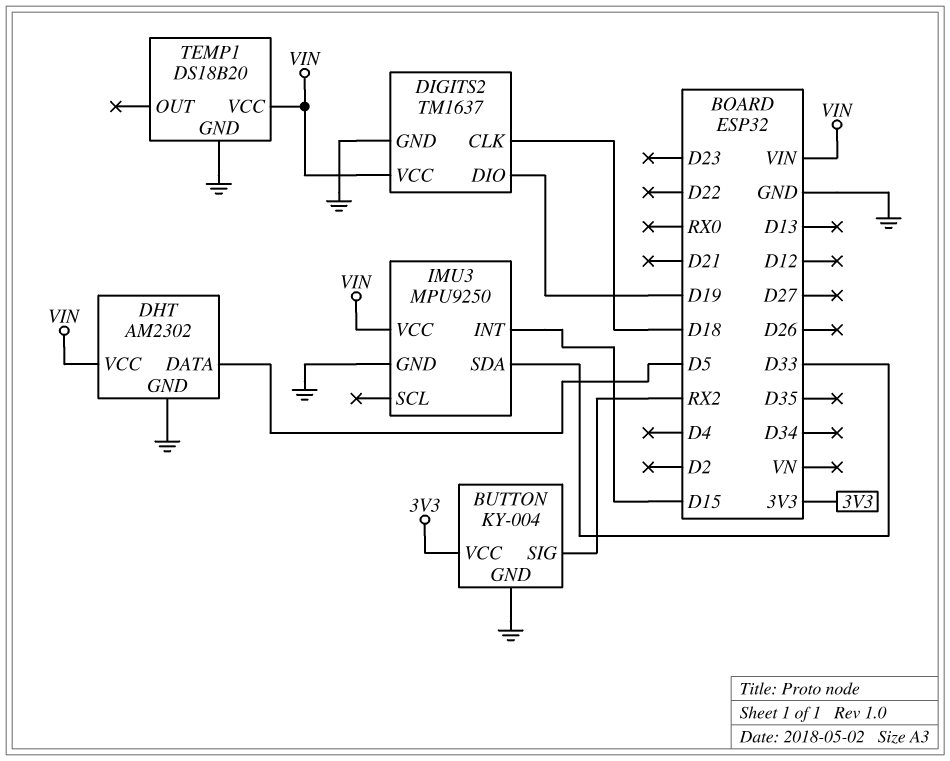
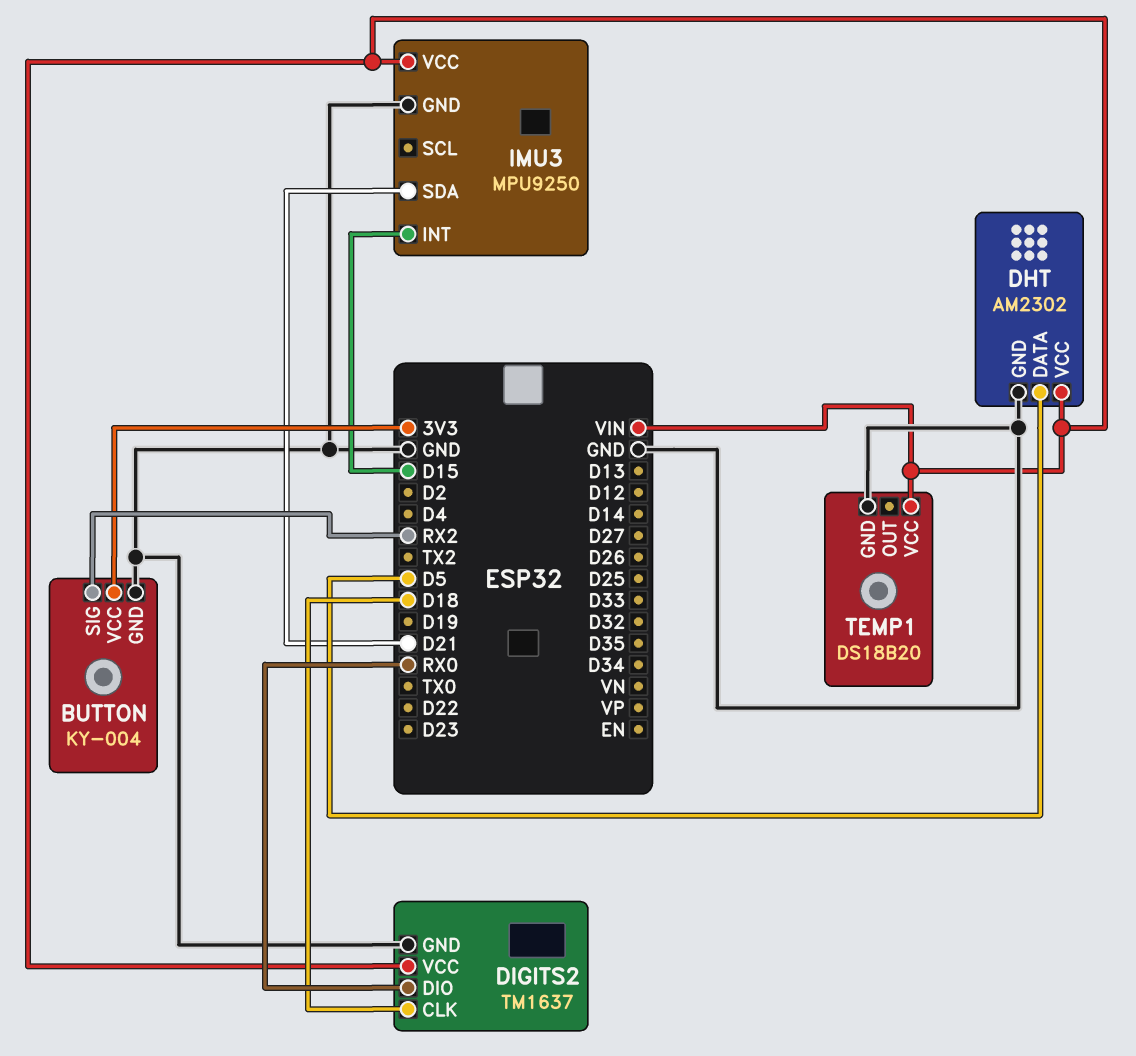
DIGITS2 pin DIO: D19 -> RX0
IMU3 pin SDA: D33 -> D21

